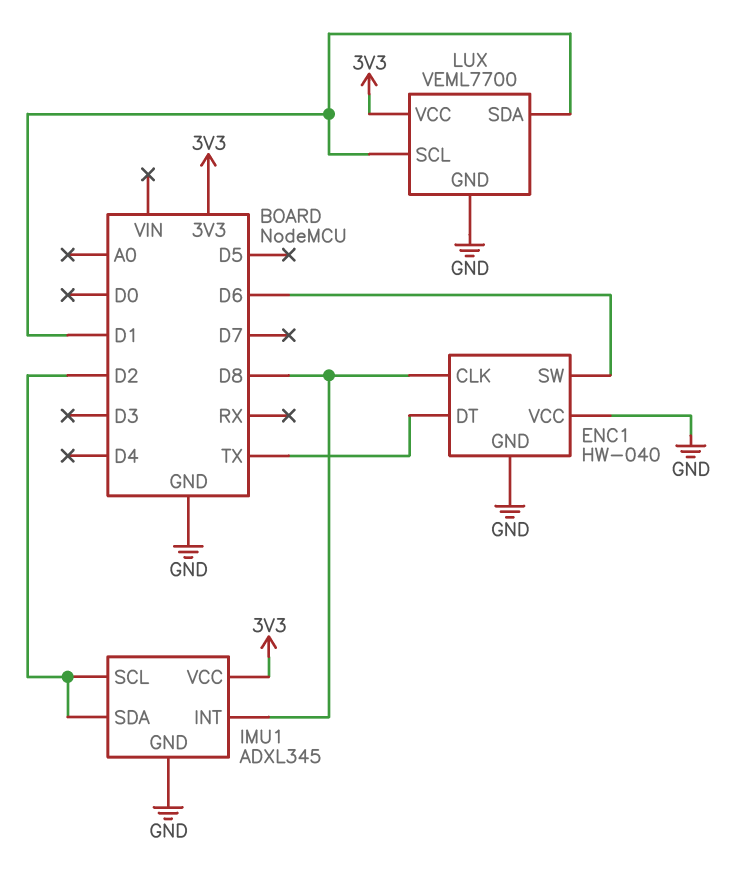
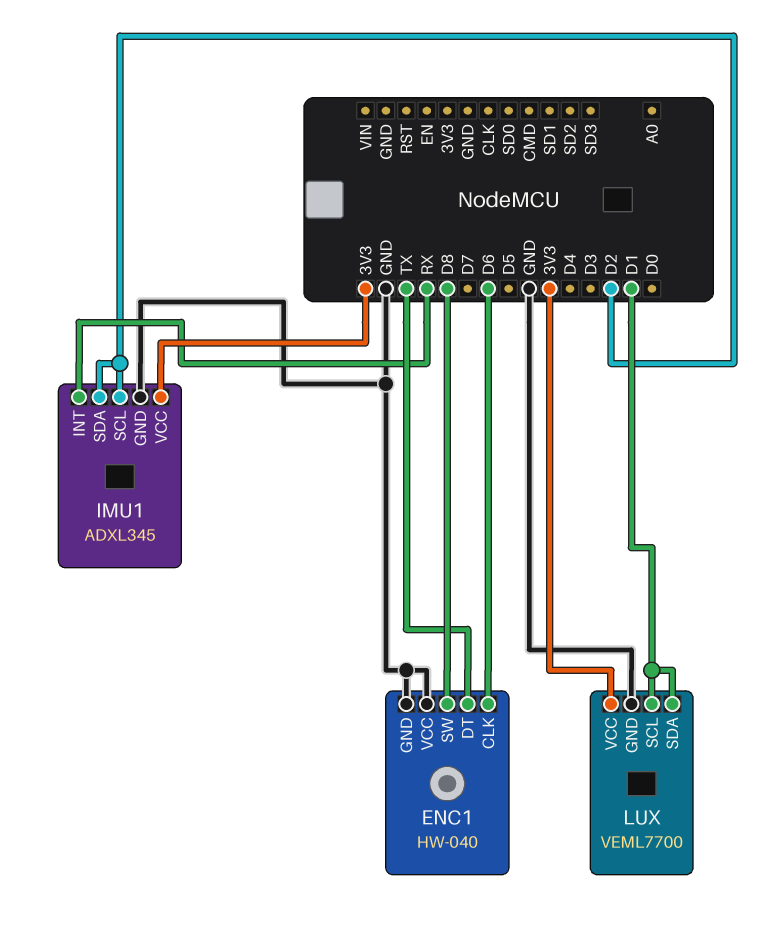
ENC1 pin CLK: D8 -> D6
ENC1 pin SW: D6 -> D8
IMU1 pin INT: D8 -> RX

